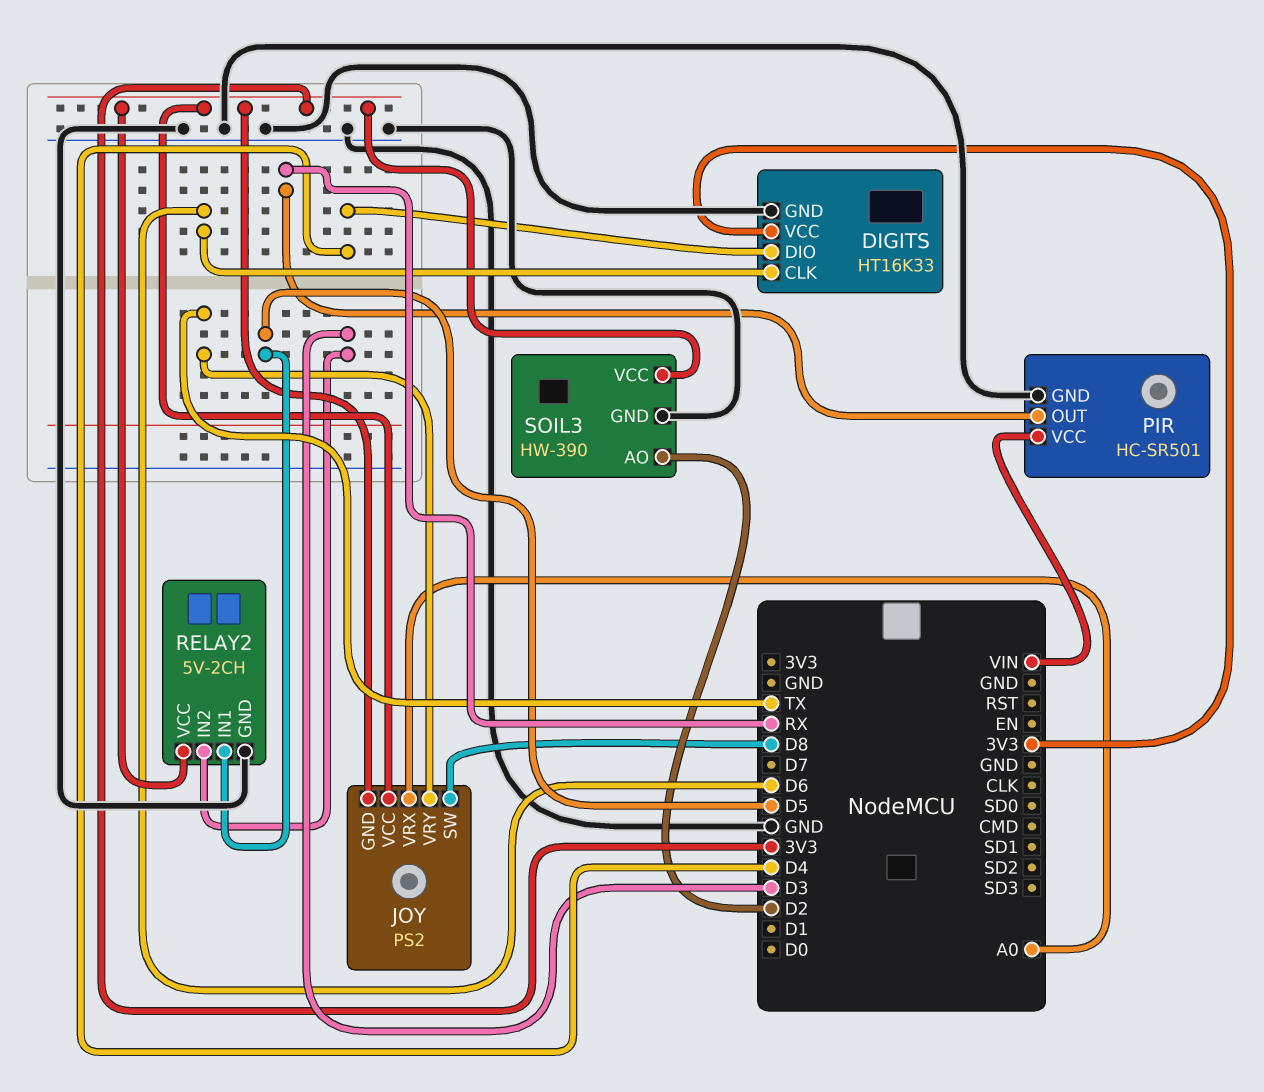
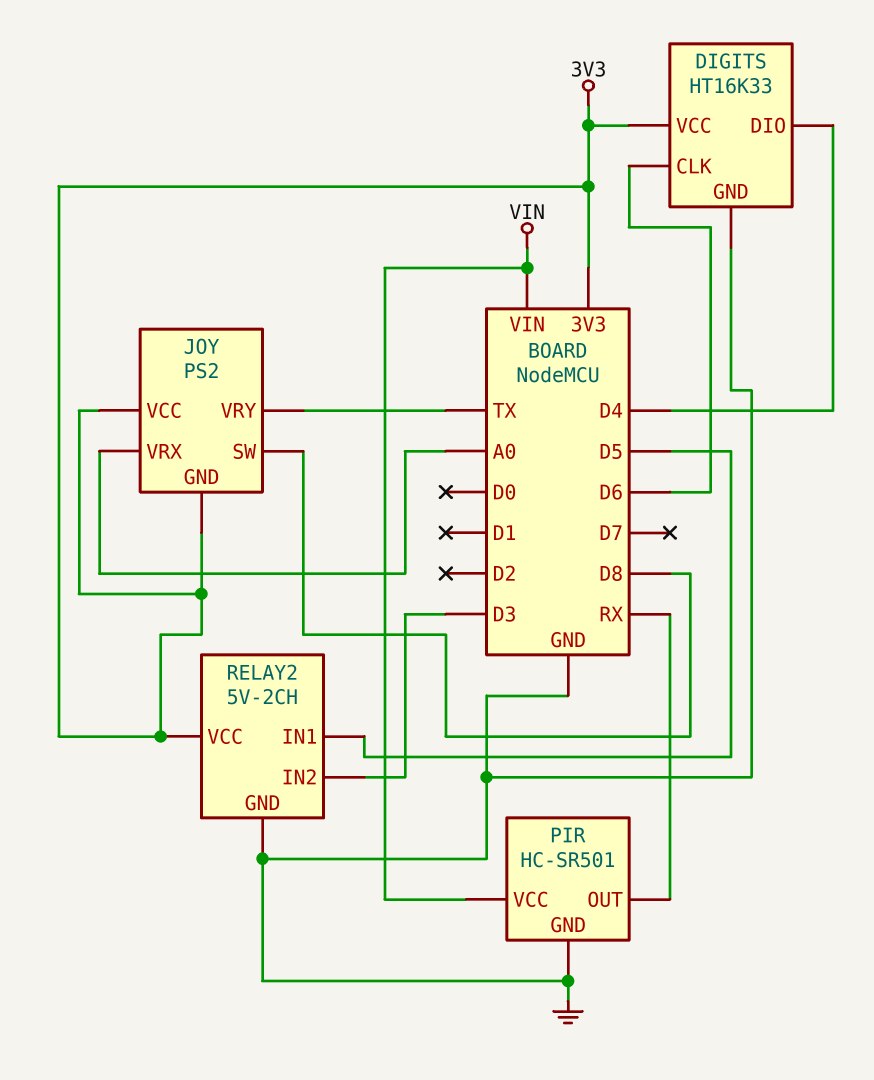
SOIL3: HW-390 -> none
SOIL3 pin AO: D2 -> none
SOIL3 pin GND: GND -> none
SOIL3 pin VCC: 3V3 -> none

